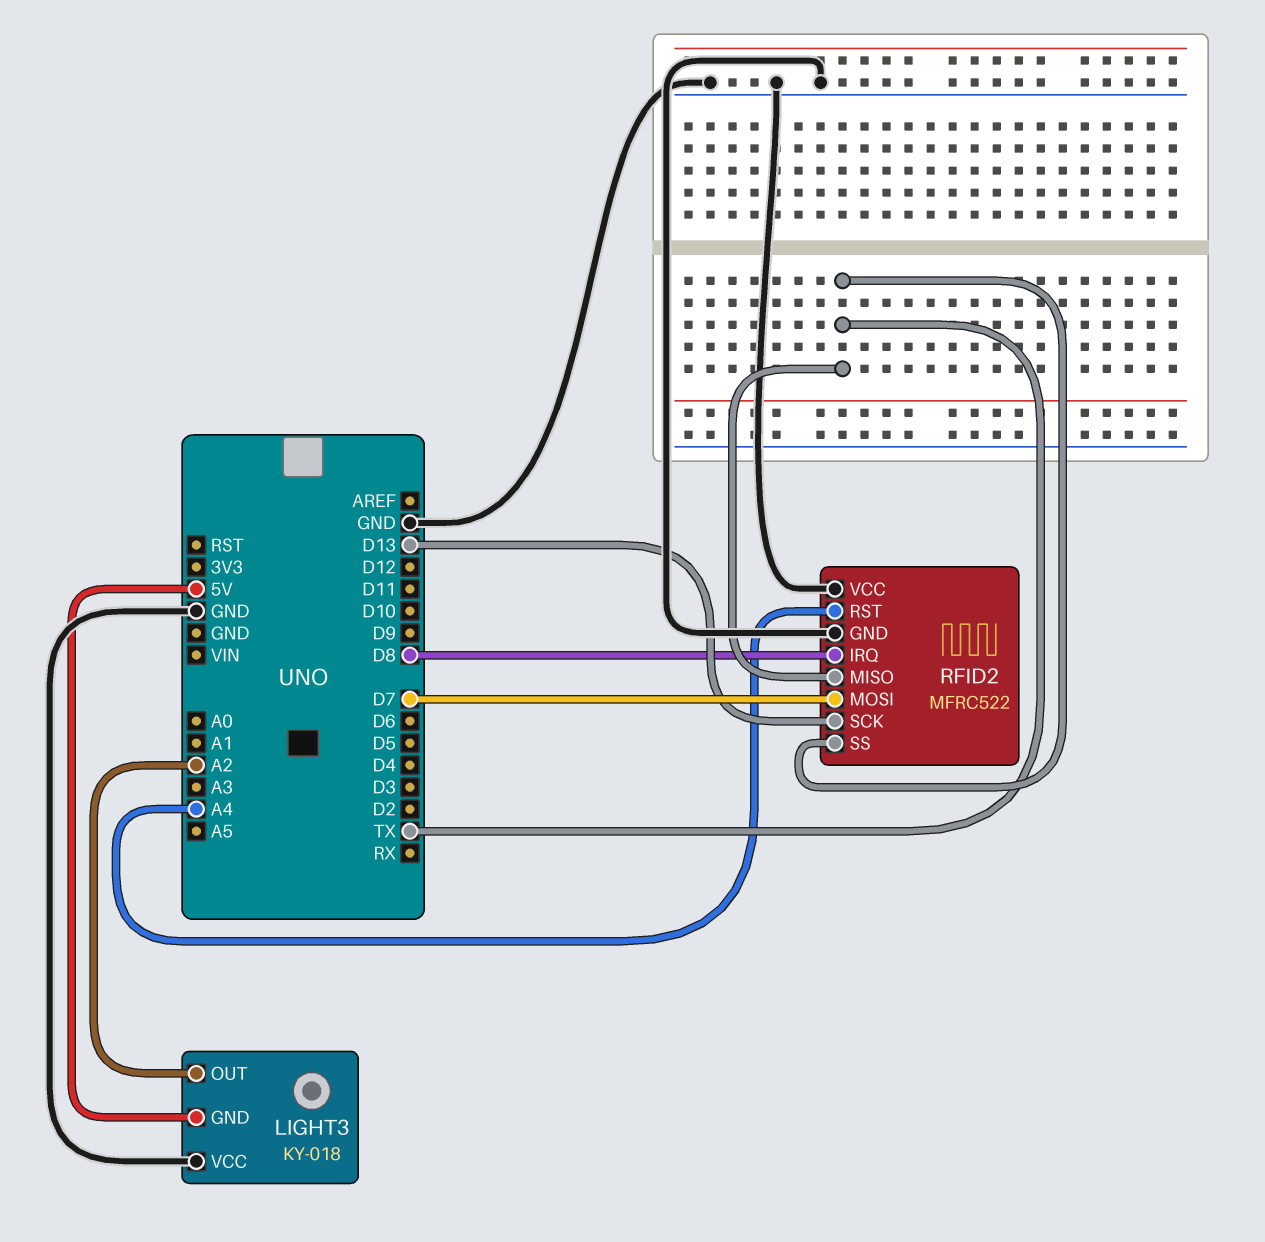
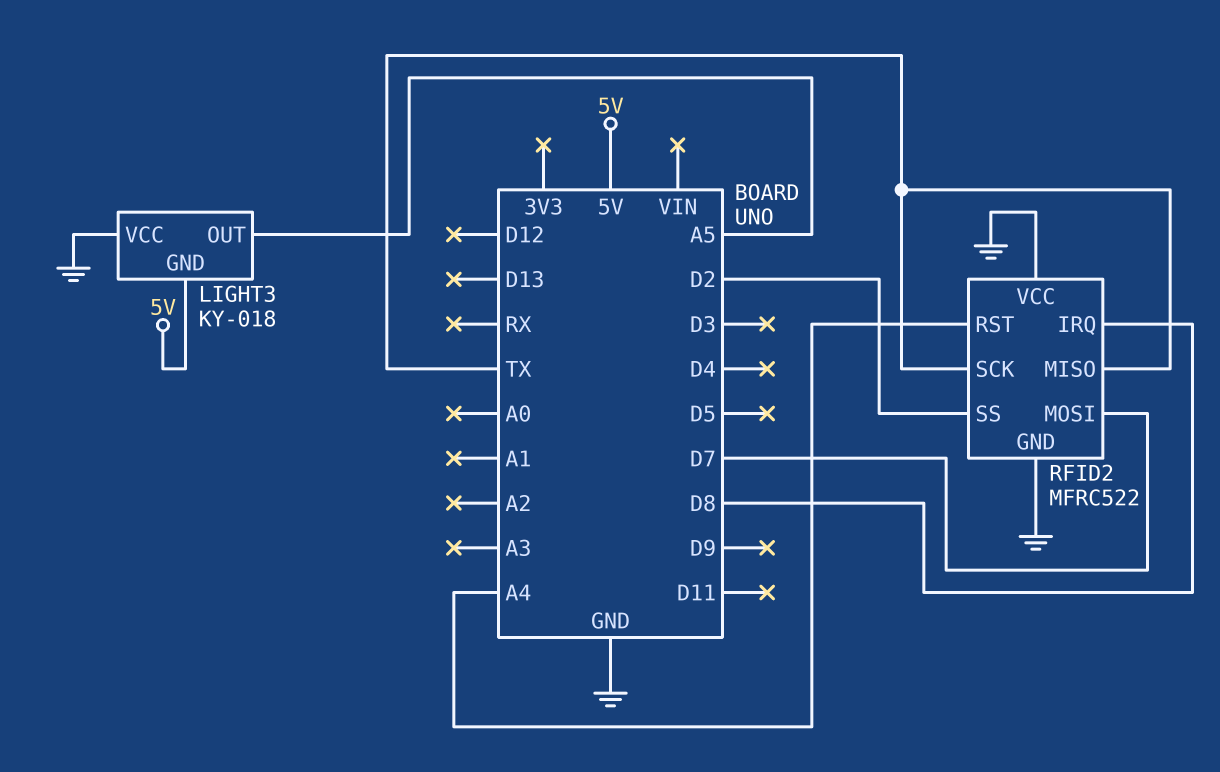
LIGHT3 pin OUT: A2 -> A5
RFID2 pin SCK: D13 -> TX
RFID2 pin SS: TX -> D2

